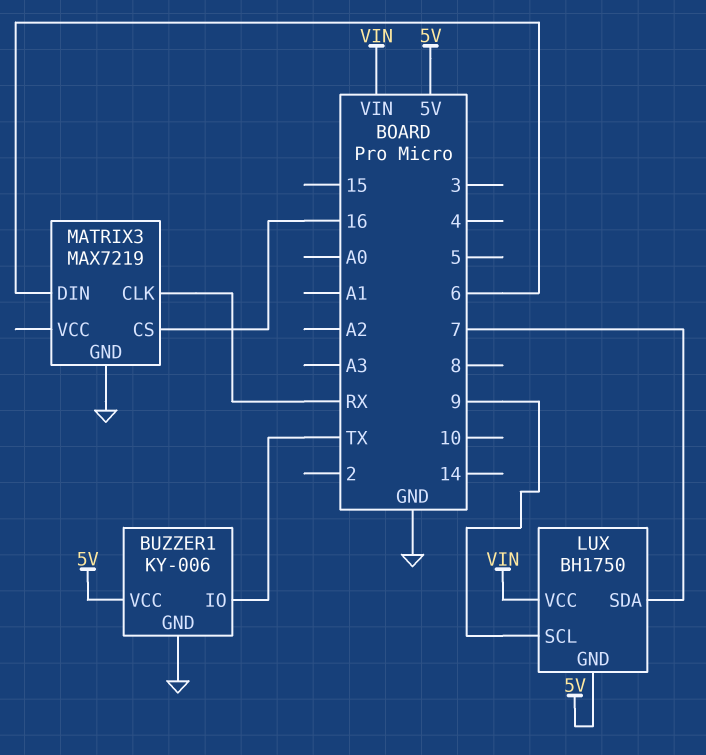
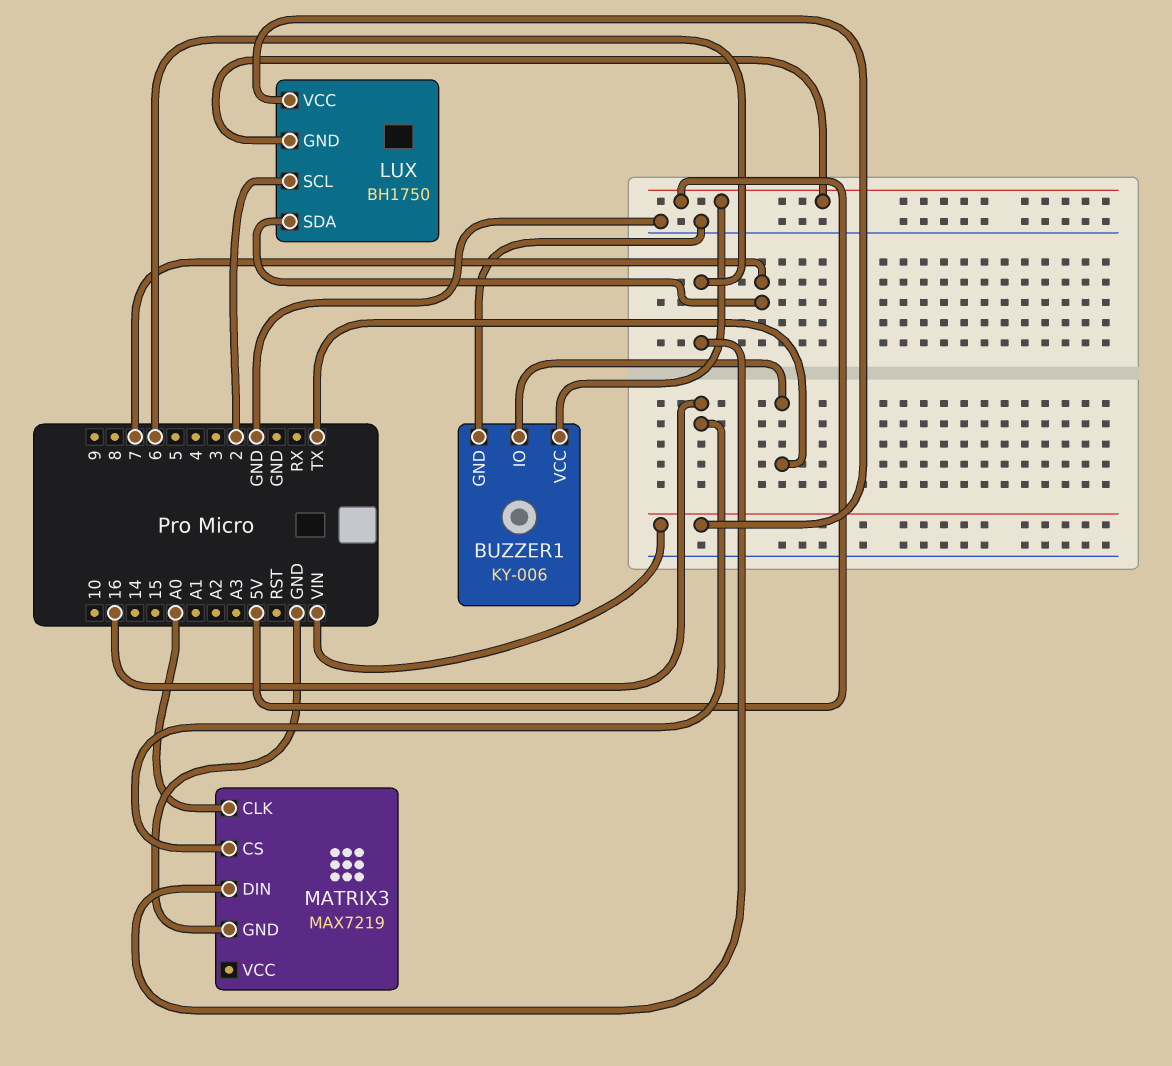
LUX pin SCL: 9 -> 2
MATRIX3 pin CLK: RX -> A0

